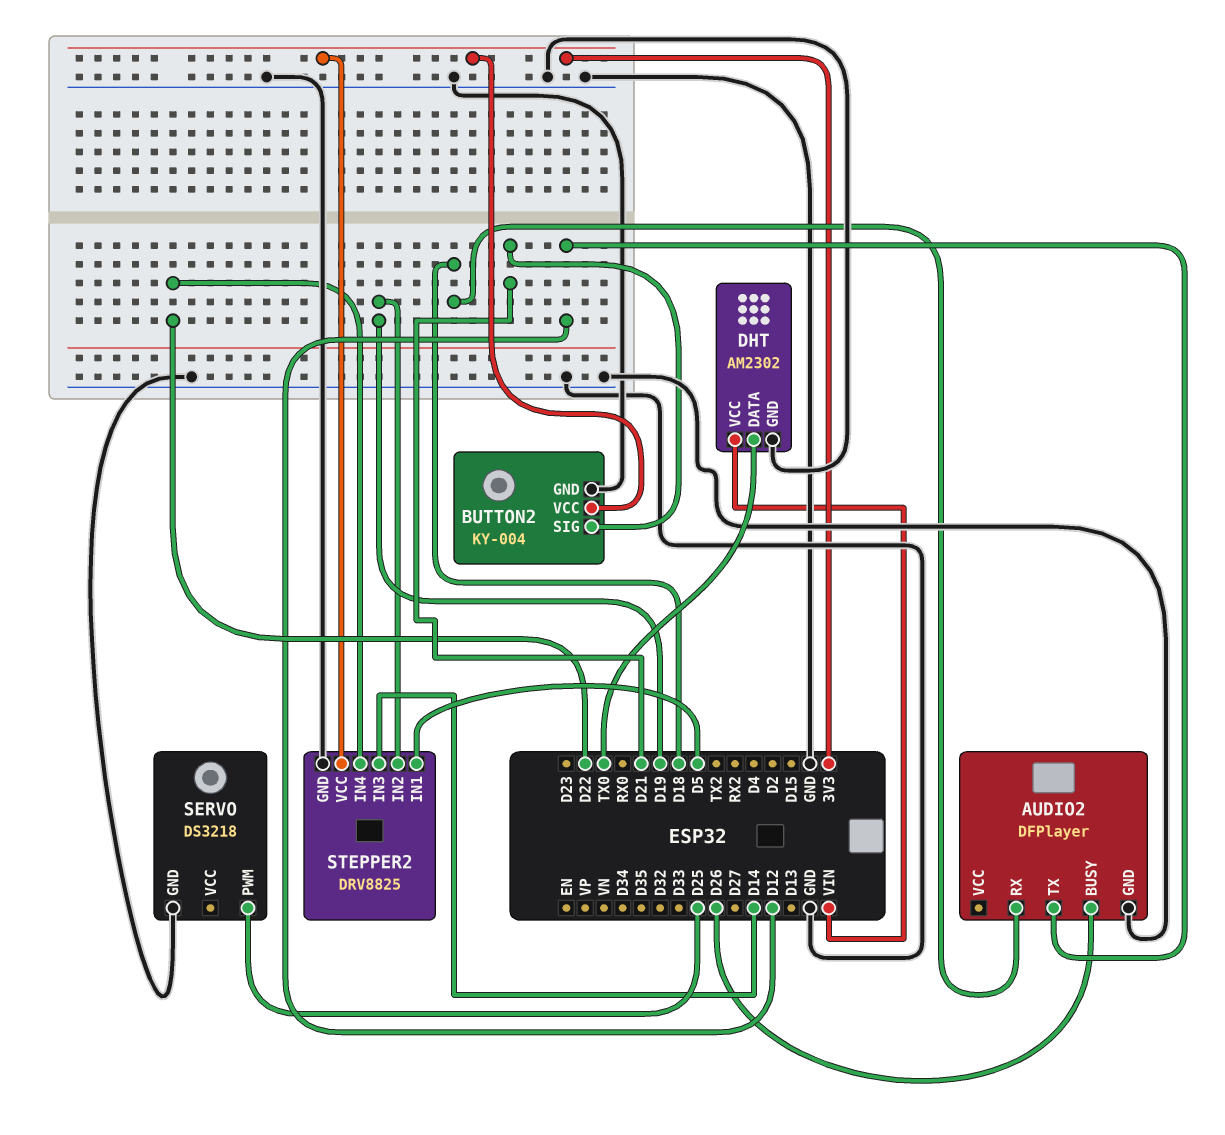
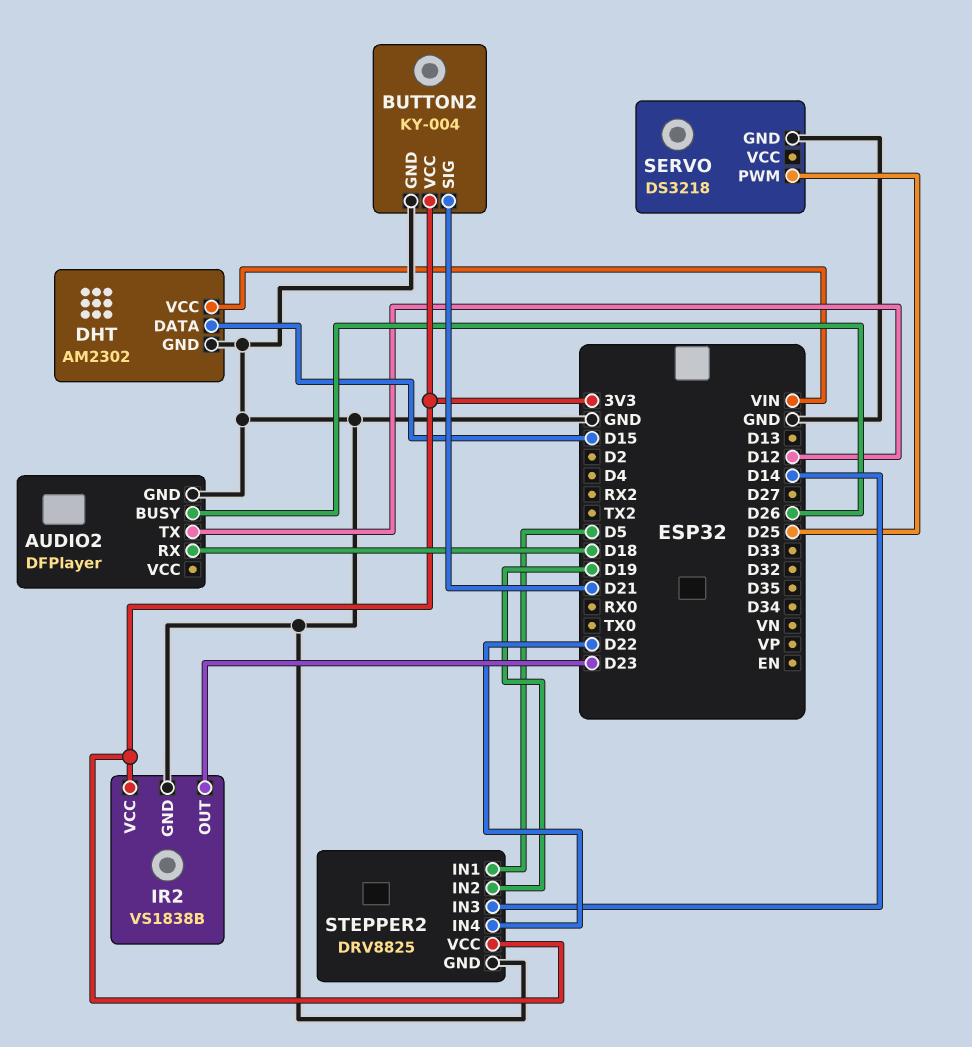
DHT pin DATA: TX0 -> D15
IR2: none -> VS1838B
IR2 pin GND: none -> GND
IR2 pin OUT: none -> D23
IR2 pin VCC: none -> 3V3

